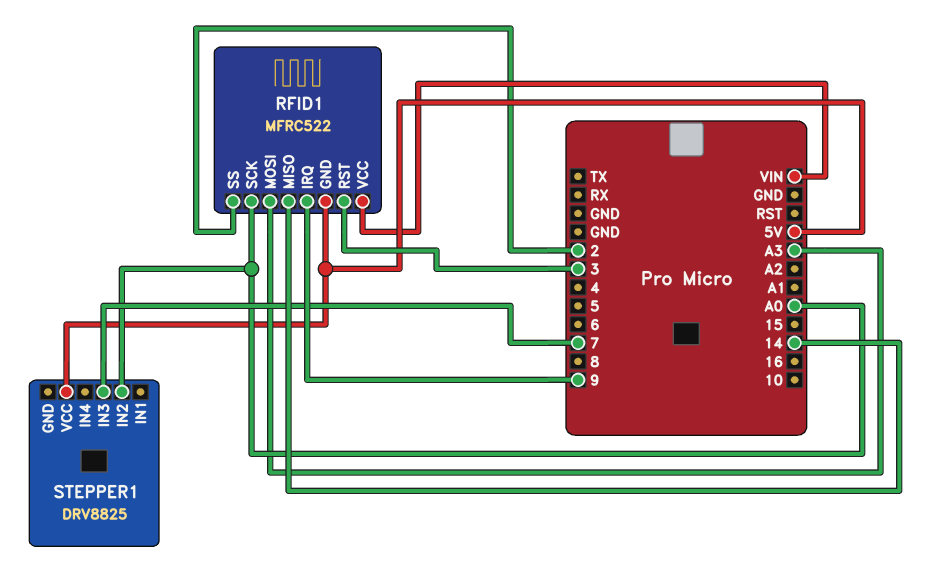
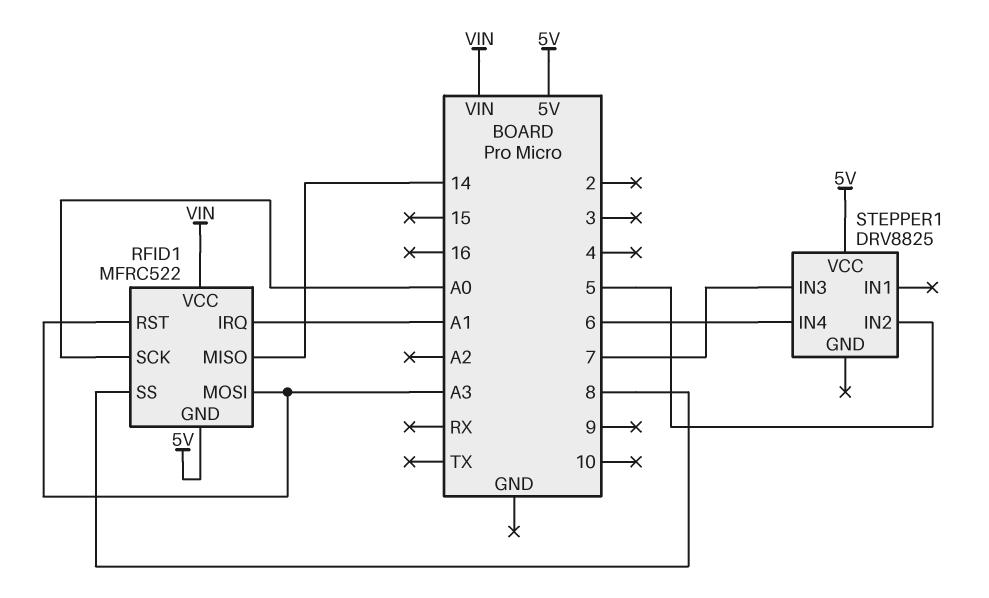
RFID1 pin IRQ: 9 -> A1
RFID1 pin RST: 3 -> A3
RFID1 pin SS: 2 -> 8
STEPPER1 pin IN2: A0 -> 5
STEPPER1 pin IN4: none -> 6

